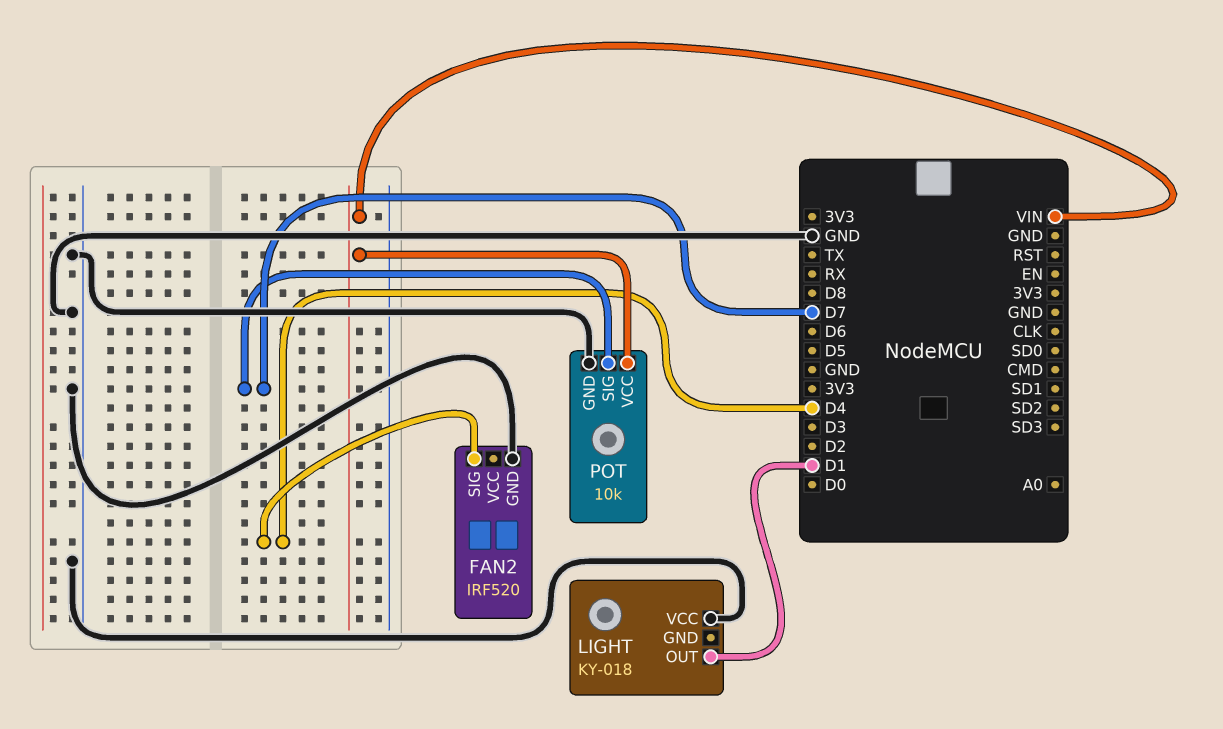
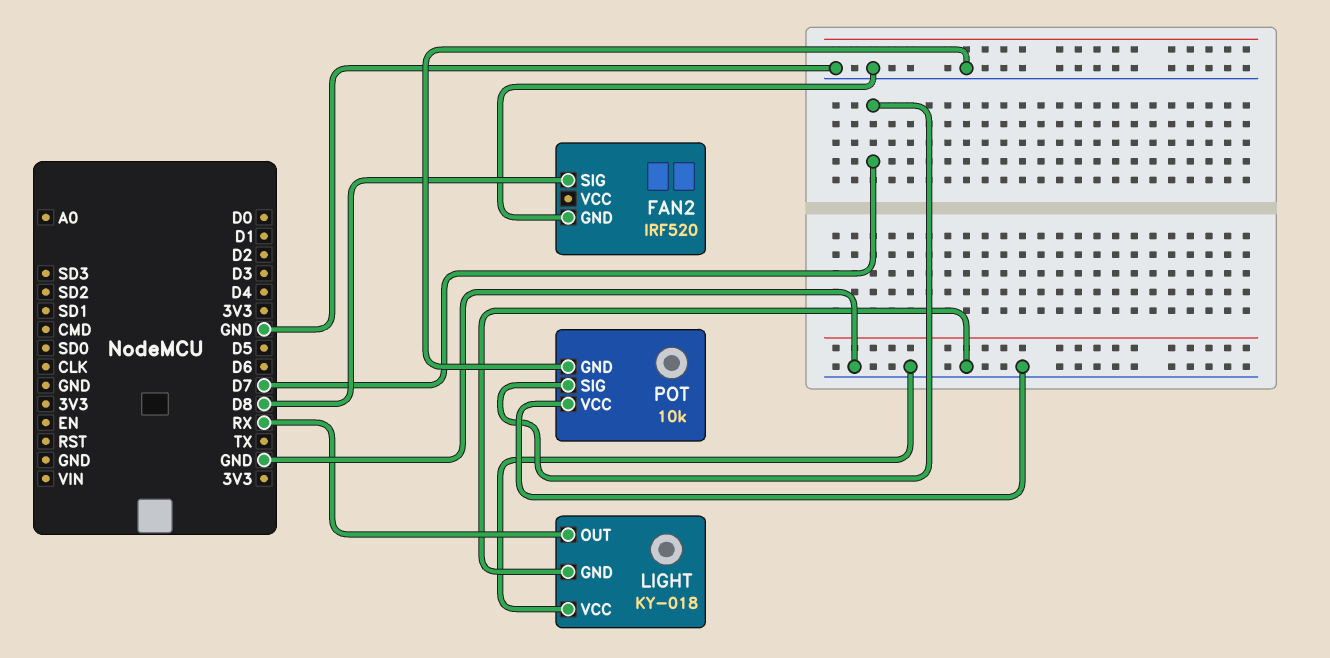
FAN2 pin SIG: D4 -> D8
LIGHT pin GND: none -> GND
LIGHT pin OUT: D1 -> RX
POT pin VCC: VIN -> GND

